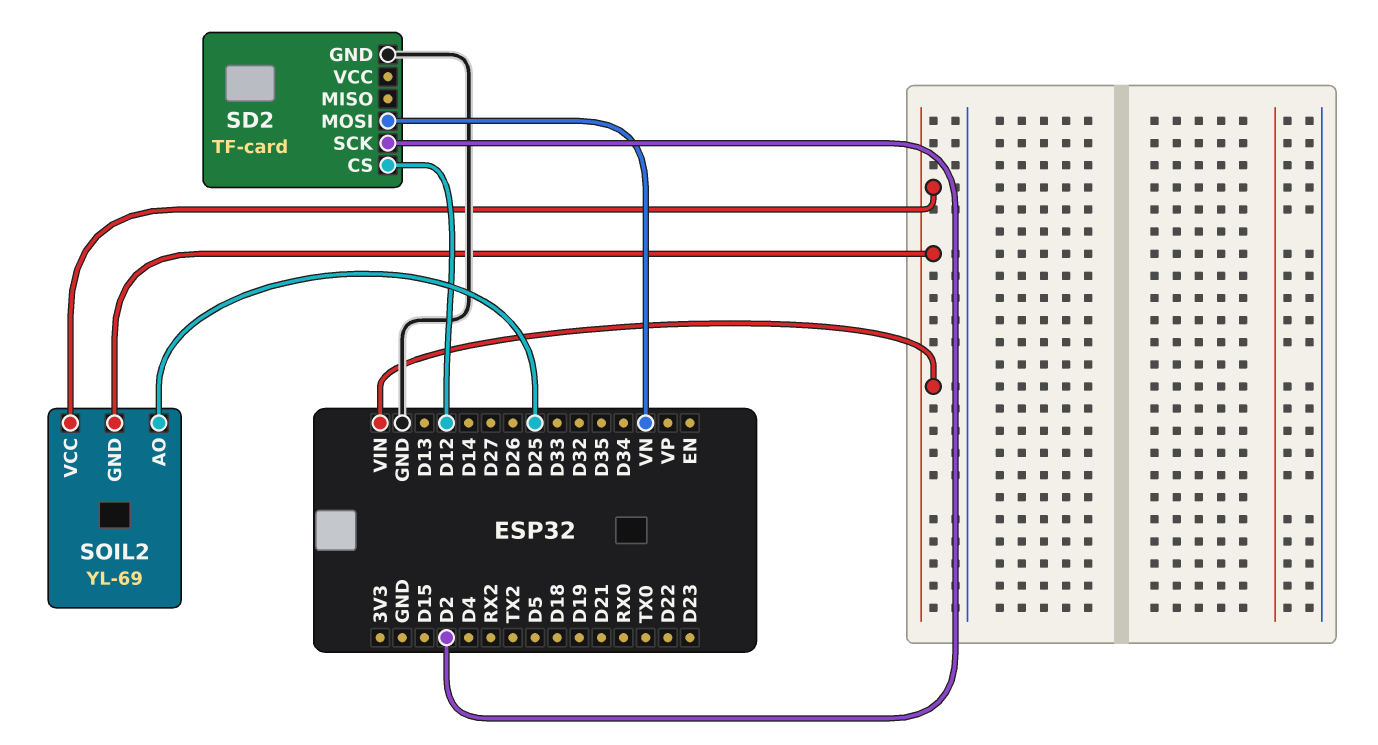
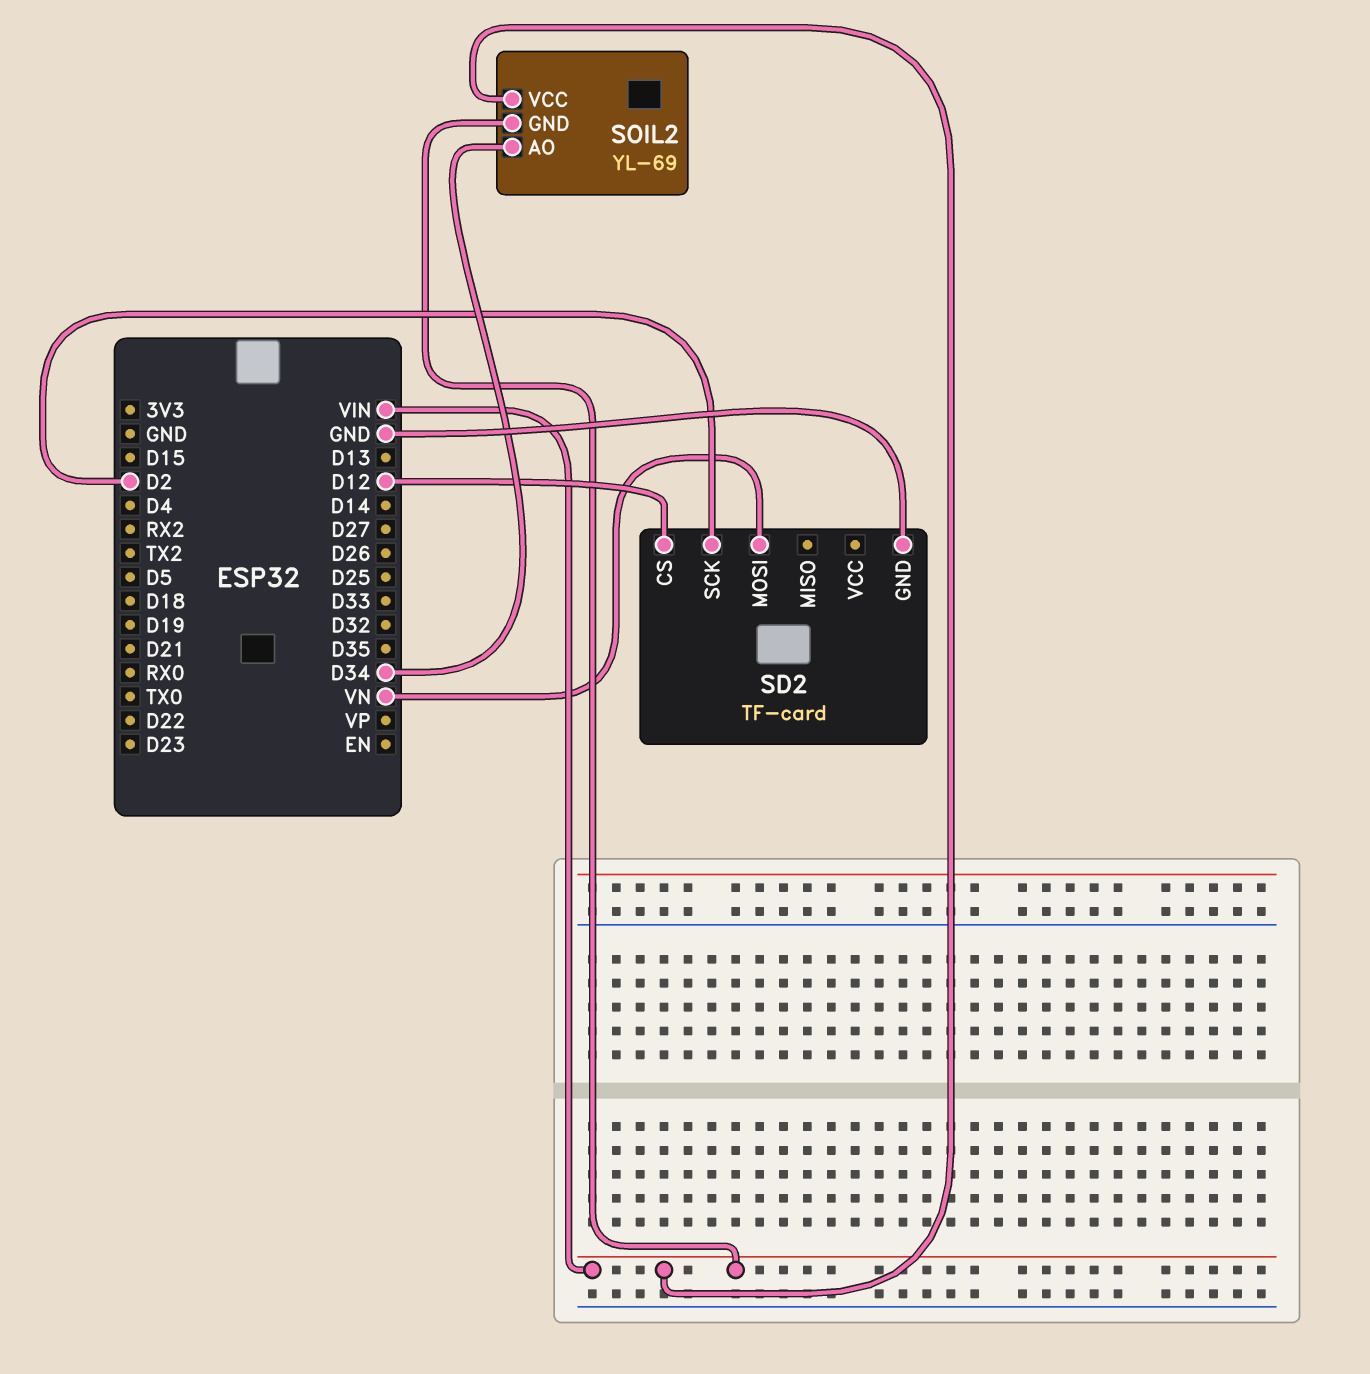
SOIL2 pin AO: D25 -> D34

